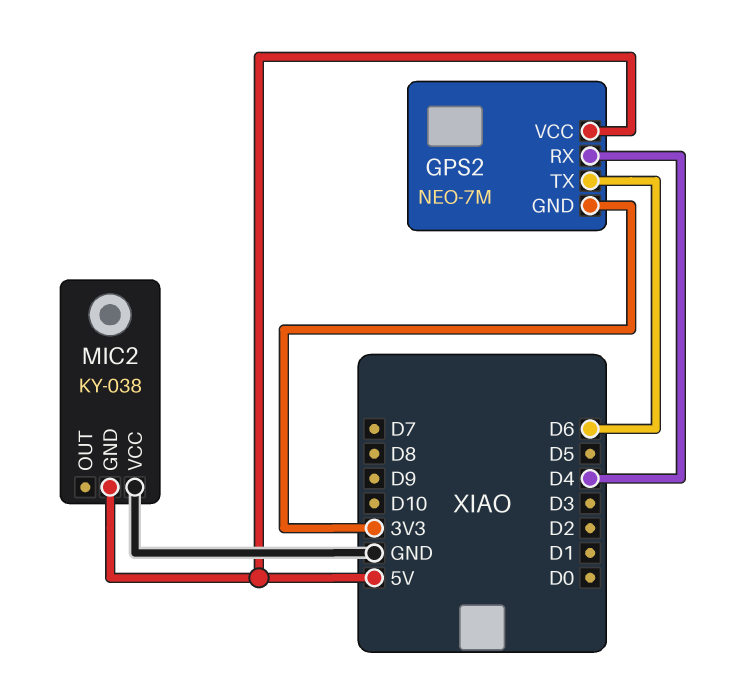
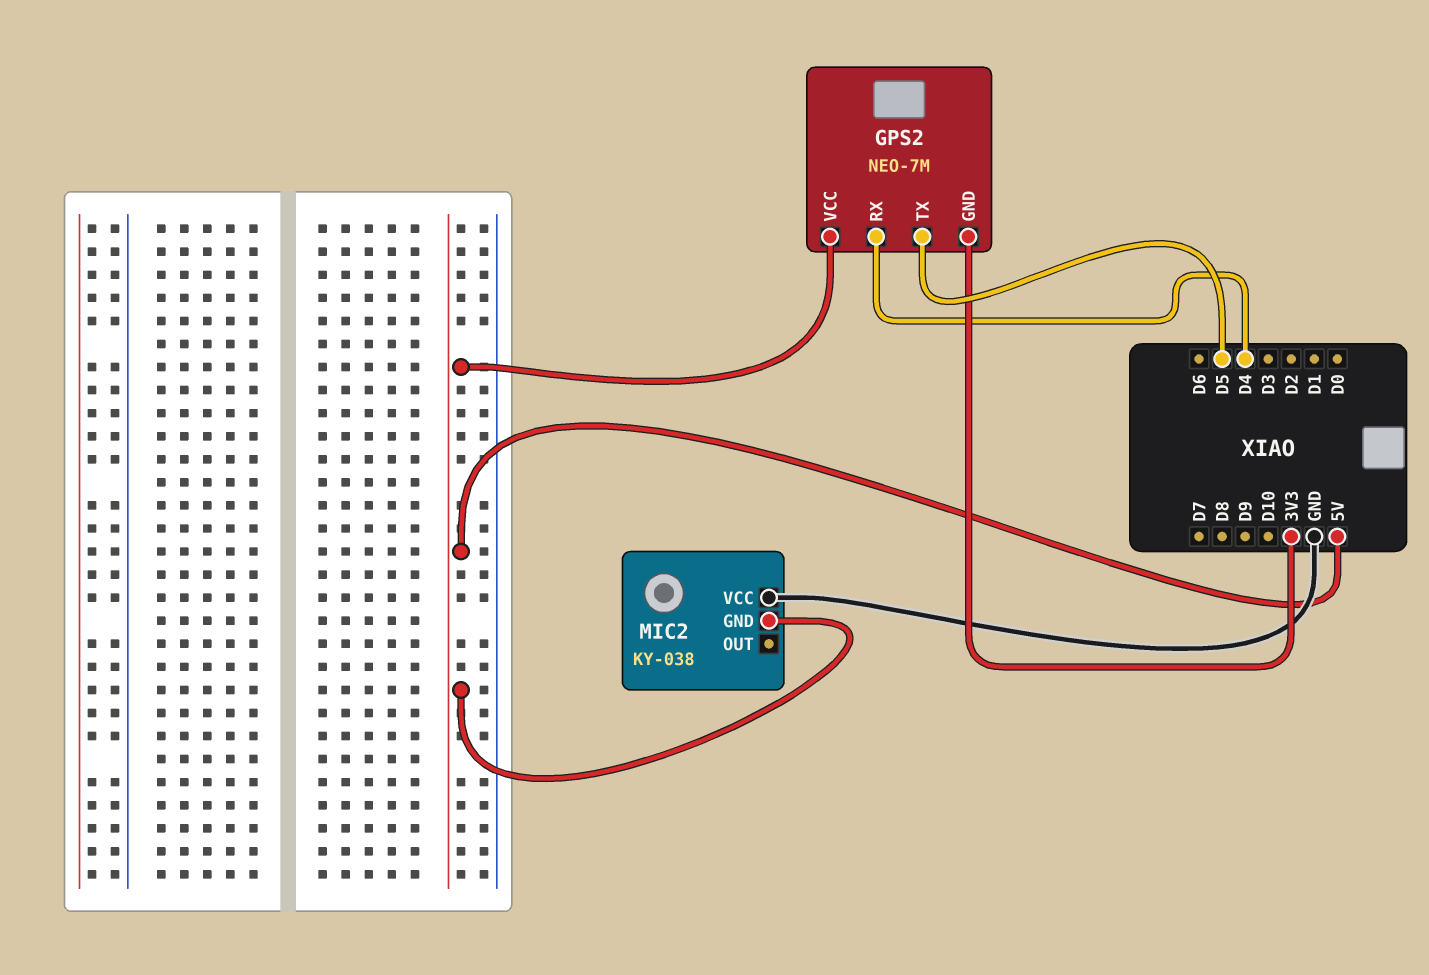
GPS2 pin TX: D6 -> D5

